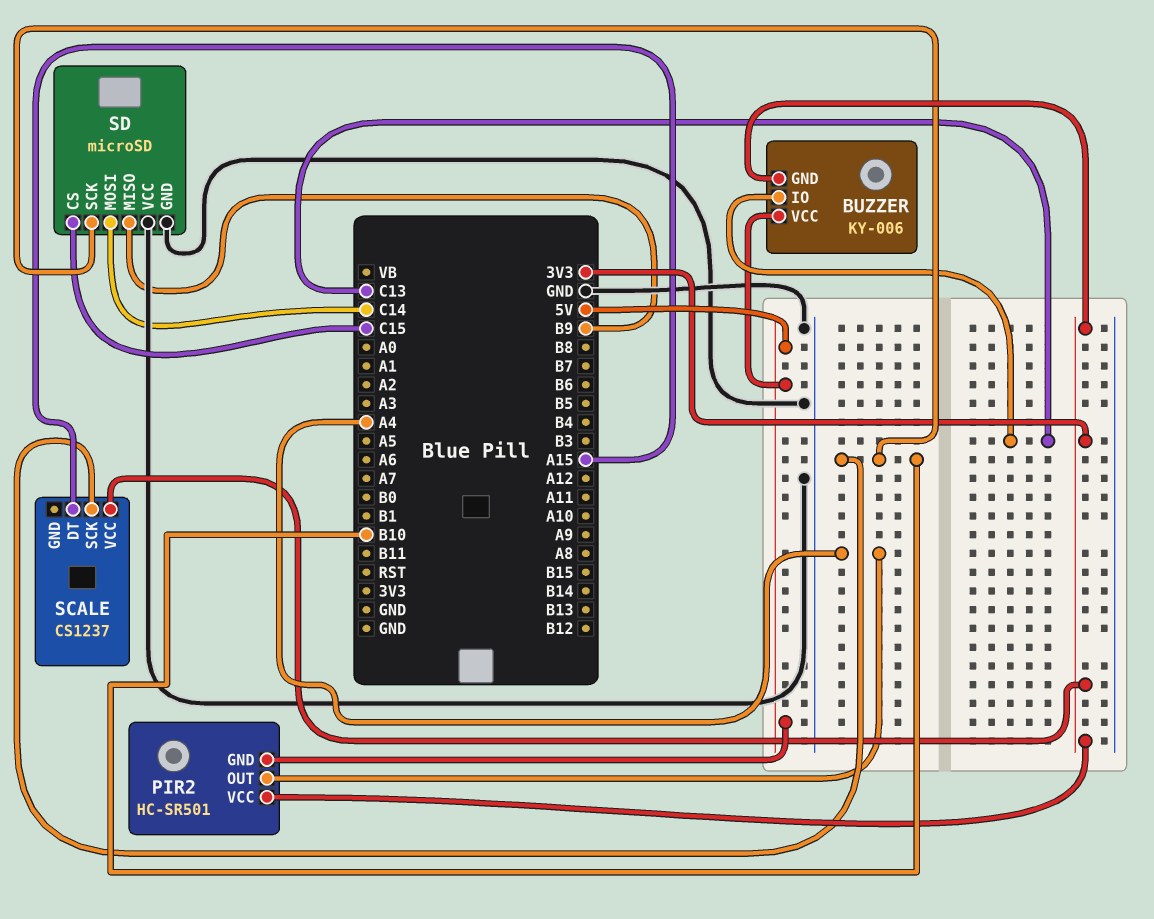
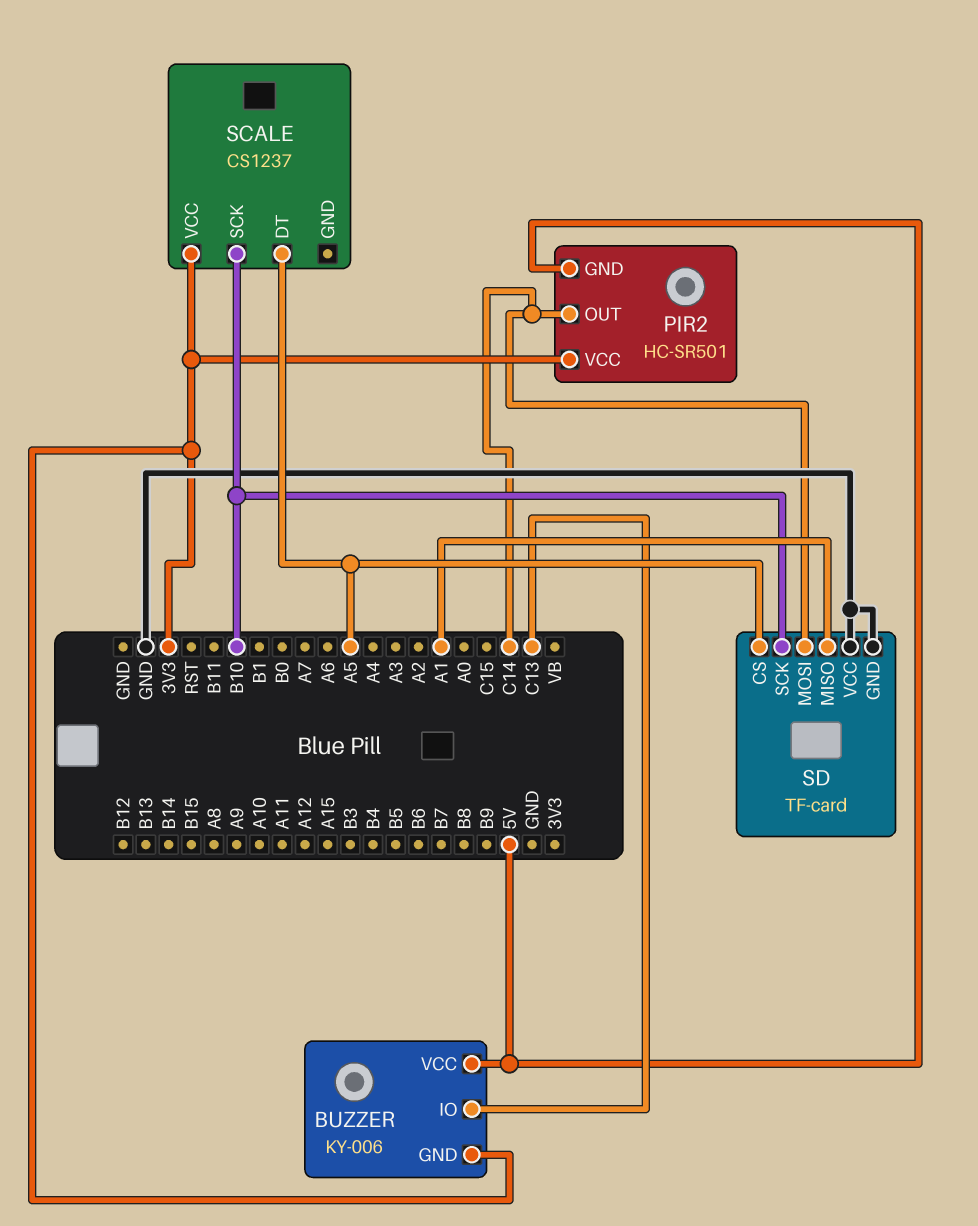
PIR2 pin OUT: A4 -> C14
SCALE pin DT: A15 -> A5
SD: microSD -> TF-card
SD pin CS: C15 -> A5
SD pin MISO: B9 -> A1

